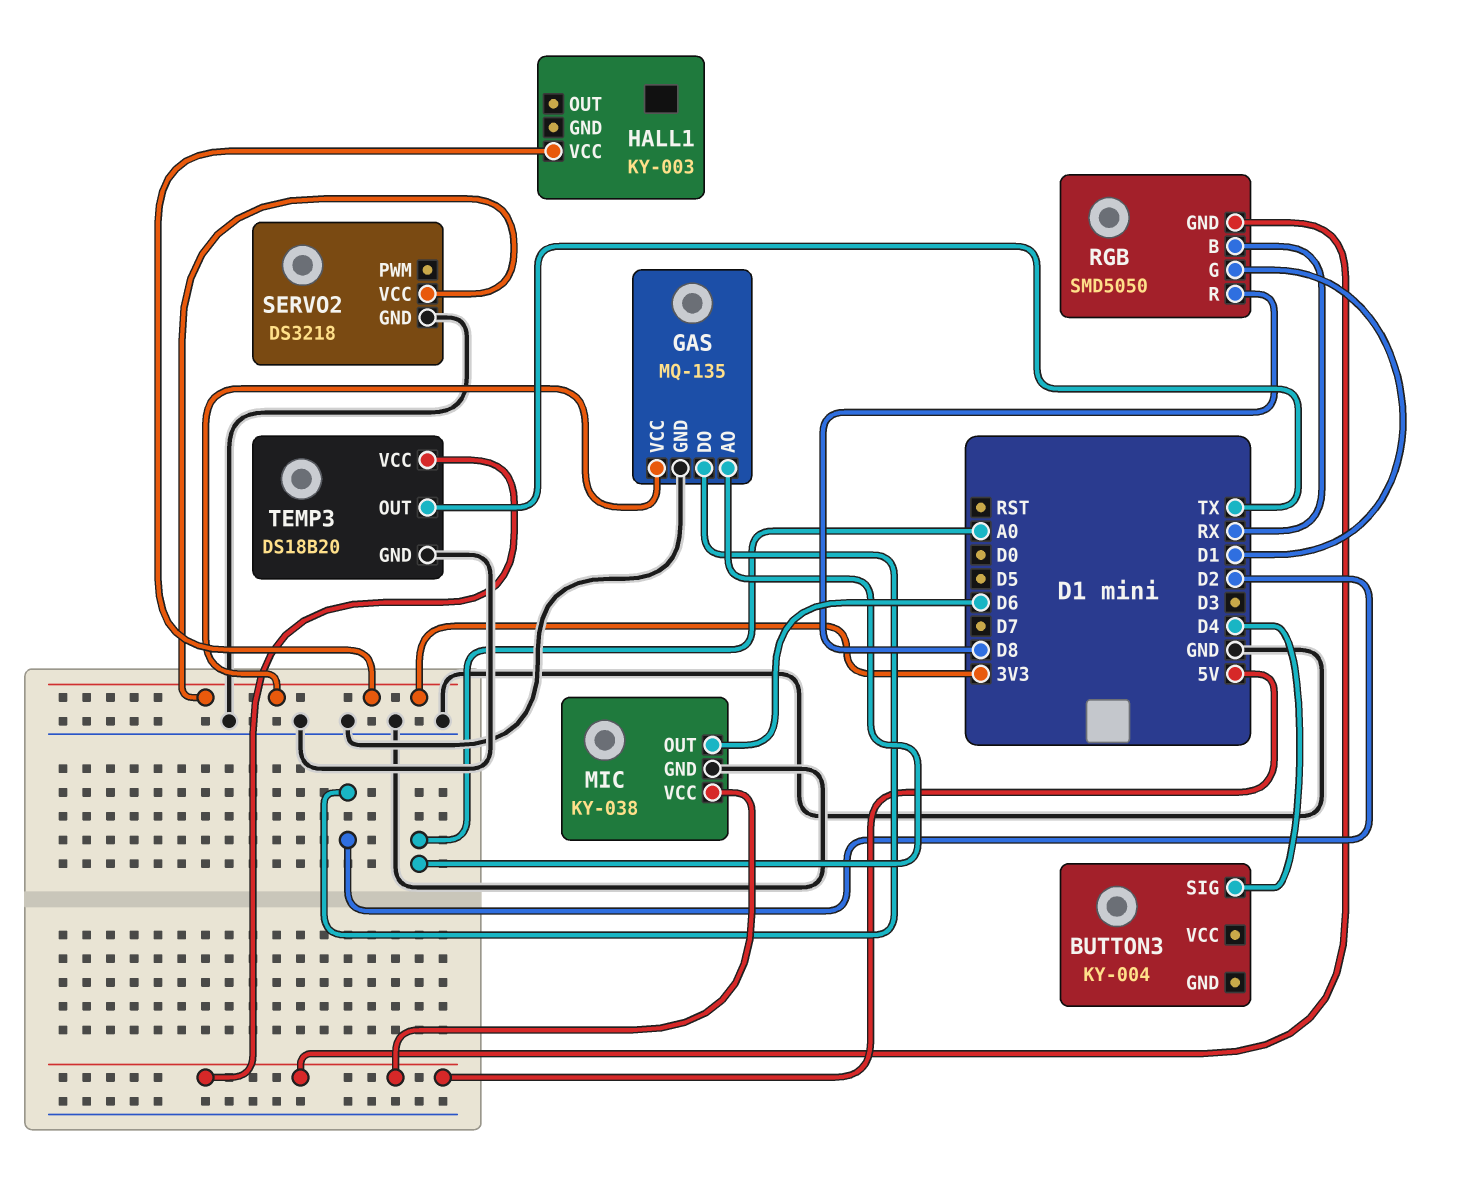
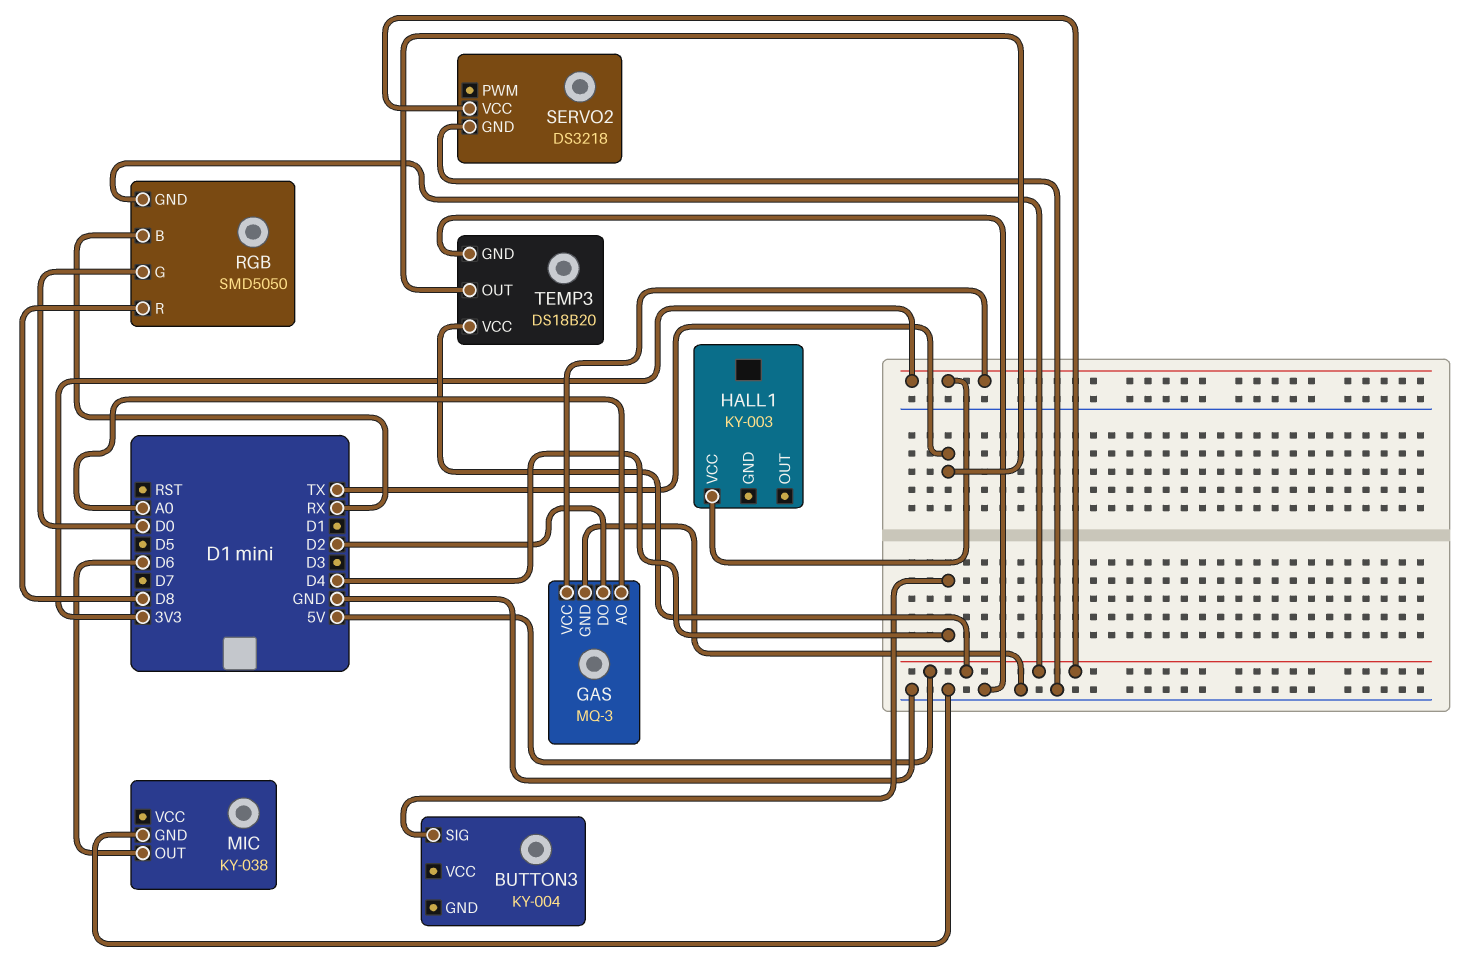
GAS: MQ-135 -> MQ-3
MIC pin VCC: 5V -> none
RGB pin G: D1 -> D0
SERVO2 pin VCC: 3V3 -> 5V

